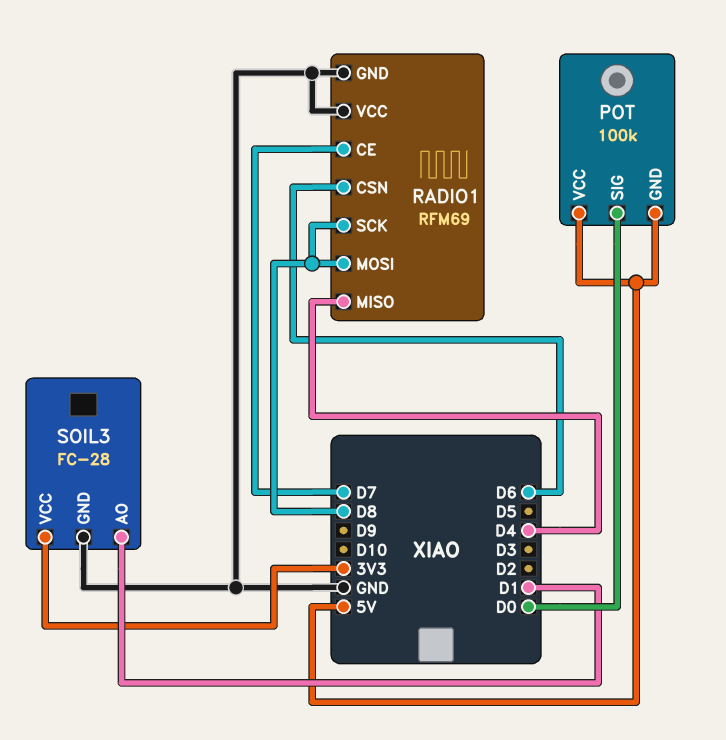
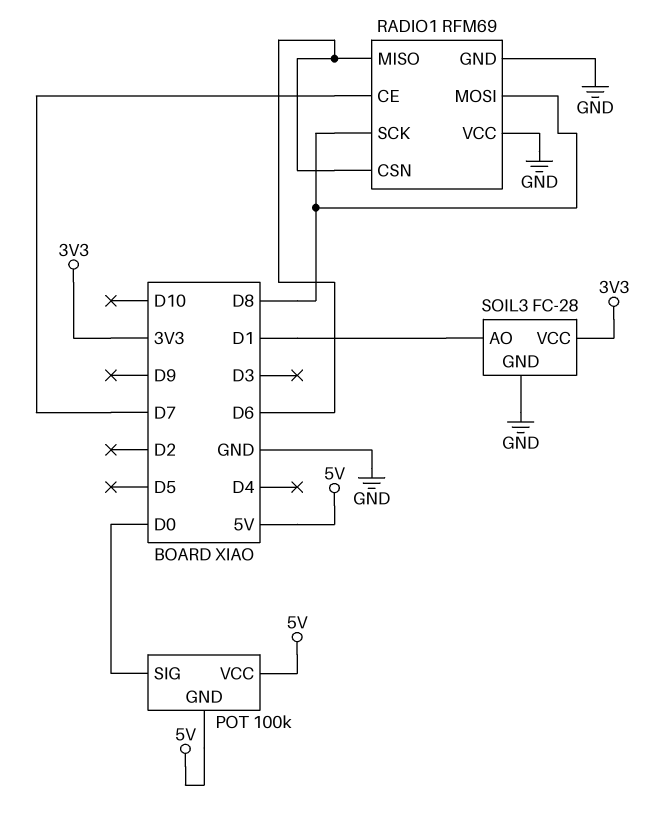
RADIO1 pin MISO: D4 -> D6

